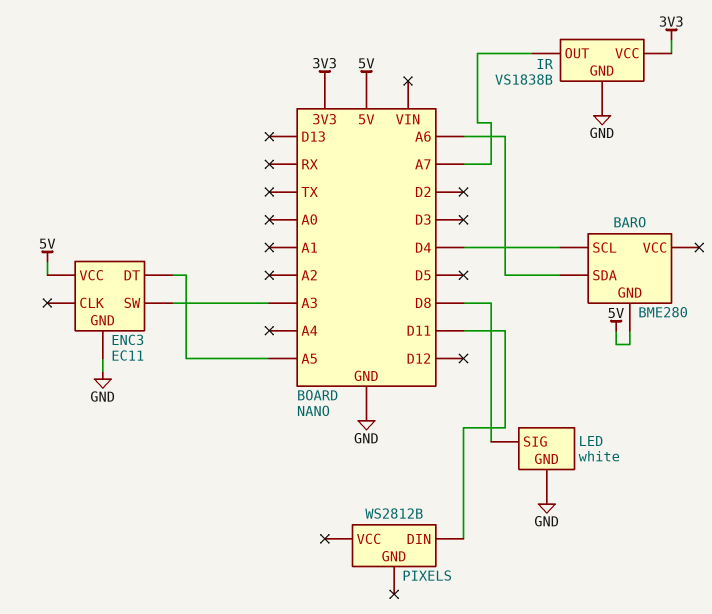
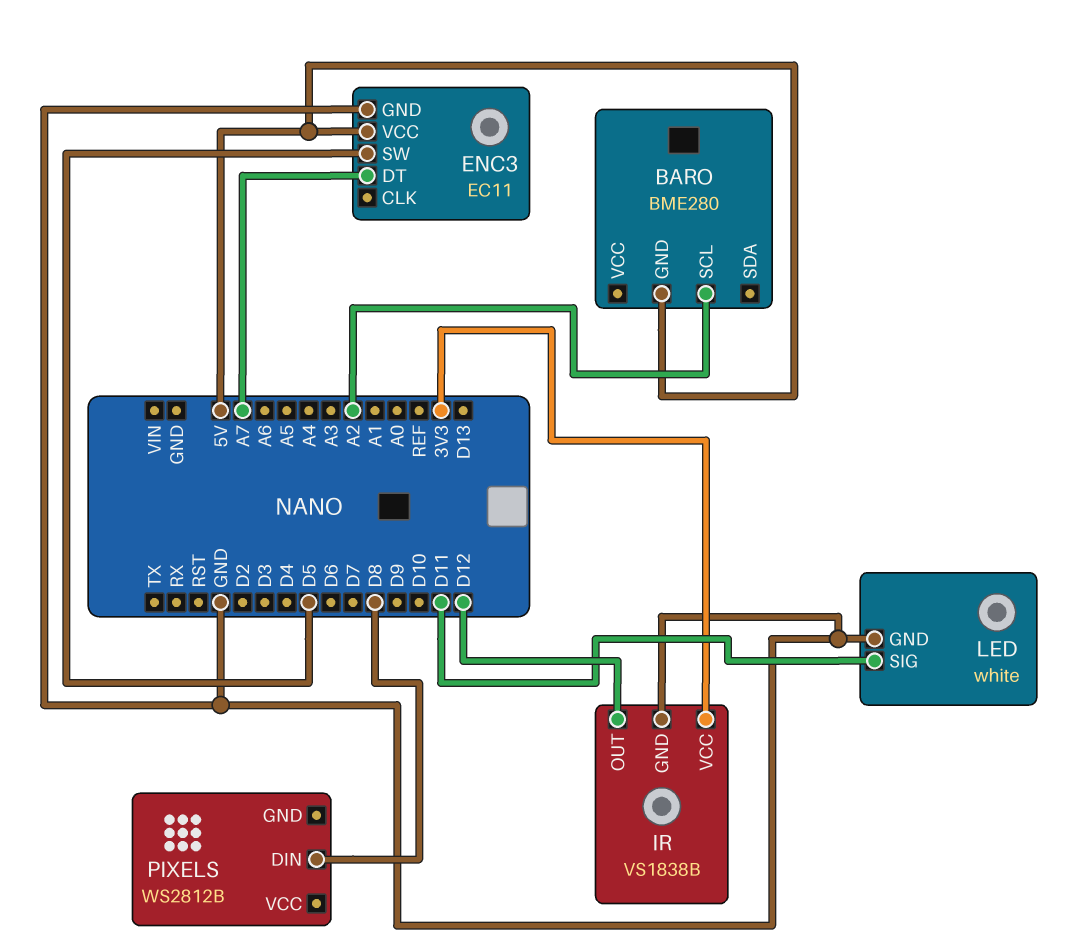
BARO pin SCL: D4 -> A2
BARO pin SDA: A6 -> none
ENC3 pin DT: A5 -> A7
ENC3 pin SW: A3 -> D5
IR pin OUT: A7 -> D12
LED pin SIG: D8 -> D11
PIXELS pin DIN: D11 -> D8

